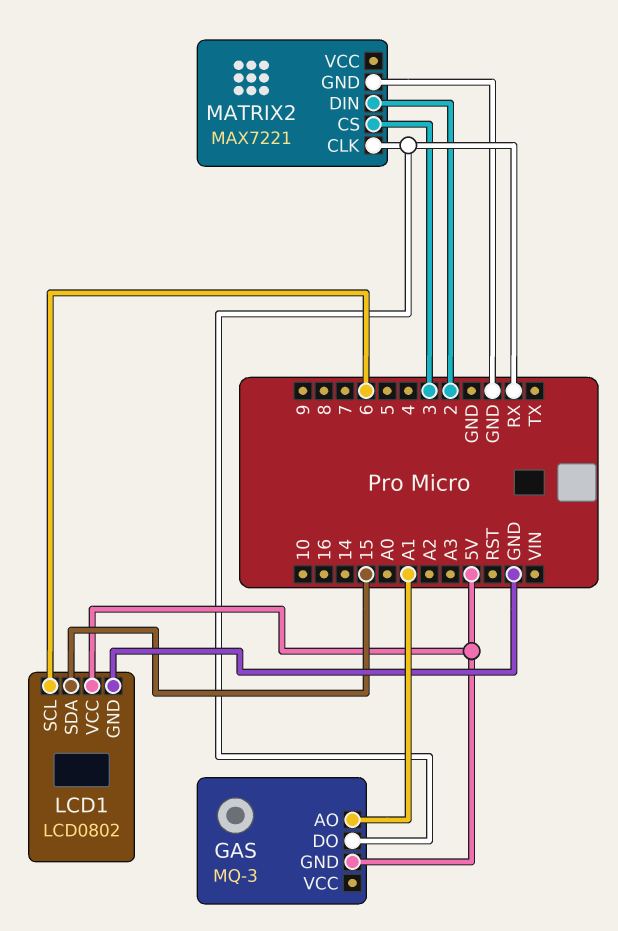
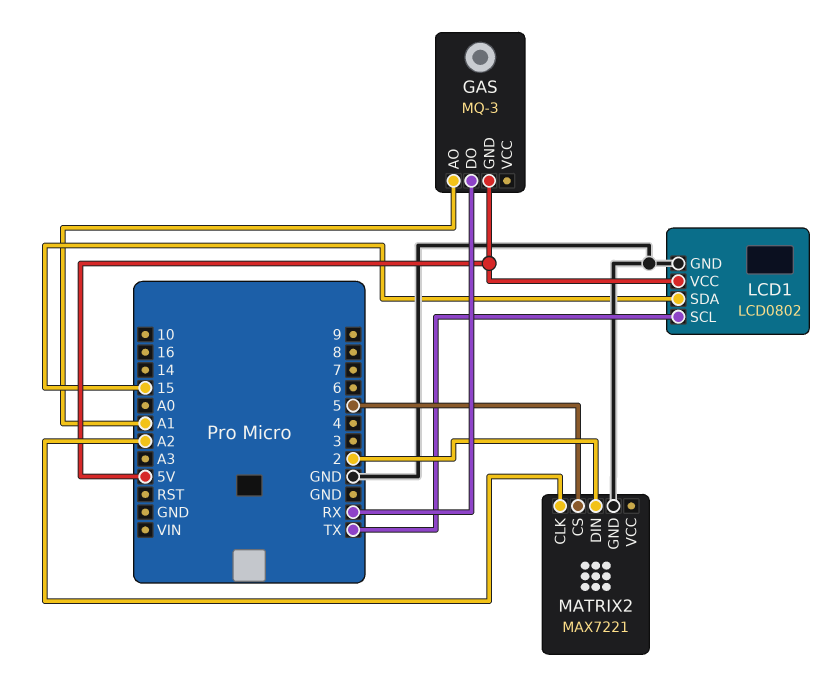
LCD1 pin SCL: 6 -> TX
MATRIX2 pin CLK: RX -> A2
MATRIX2 pin CS: 3 -> 5

